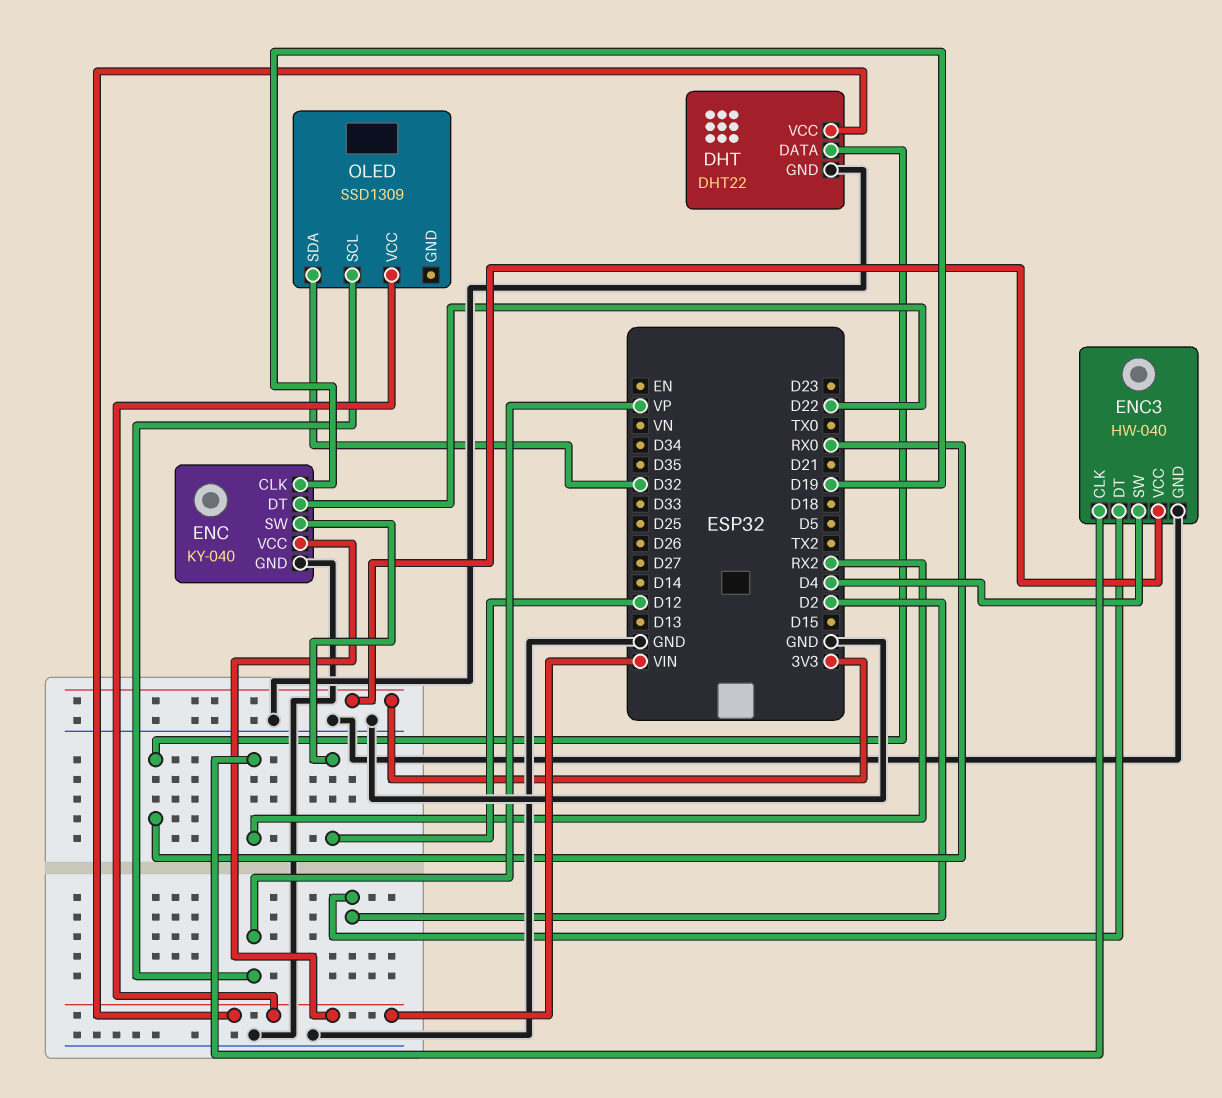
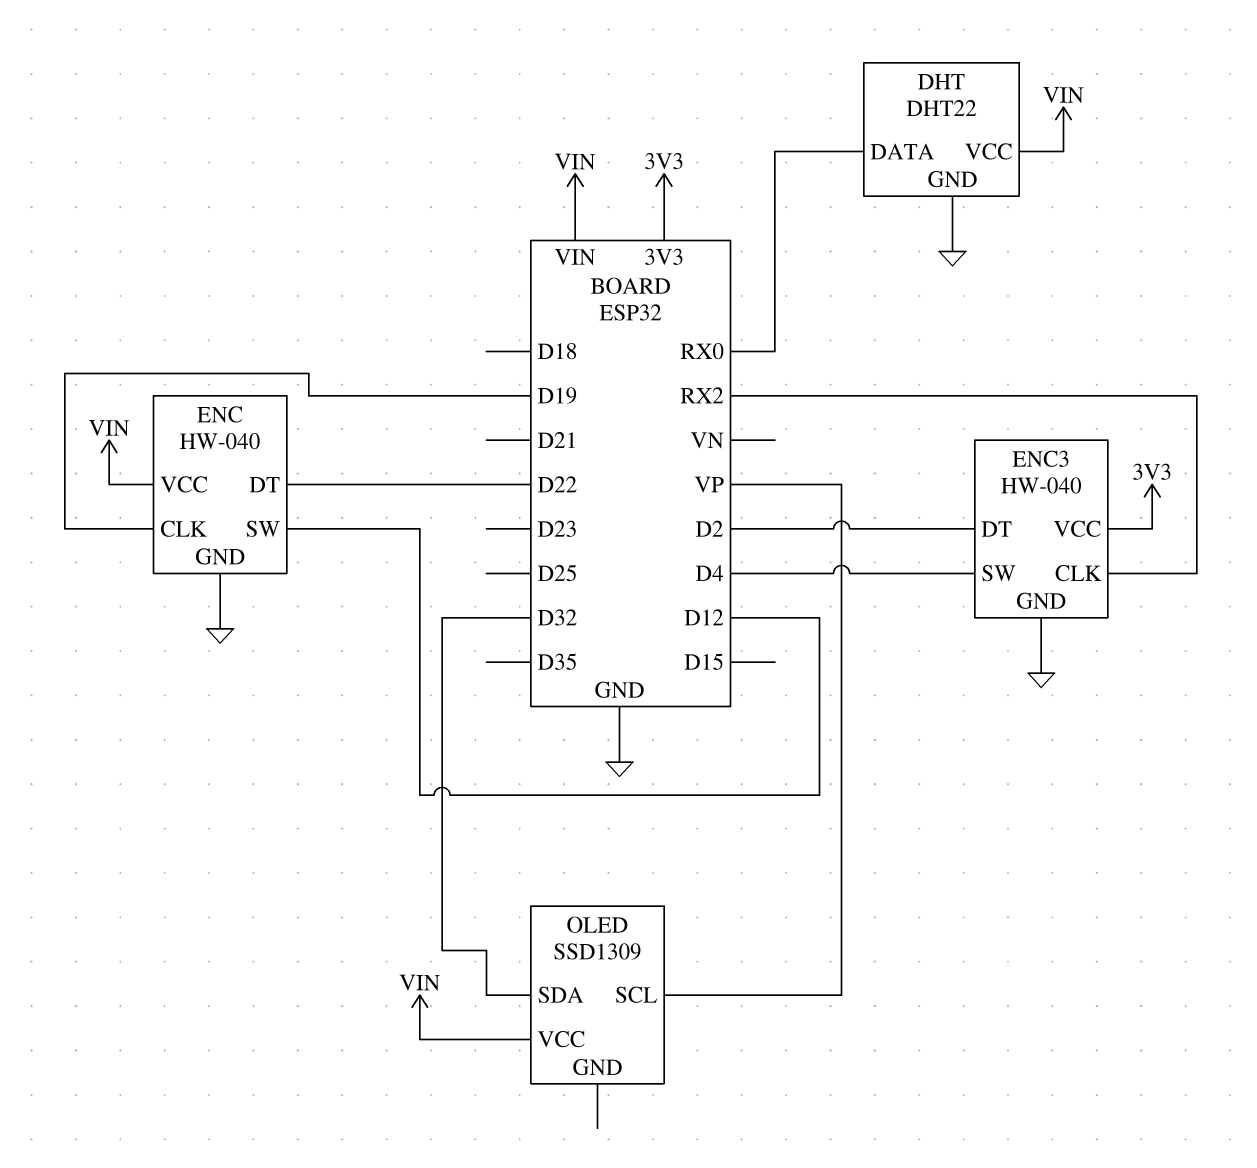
ENC: KY-040 -> HW-040

